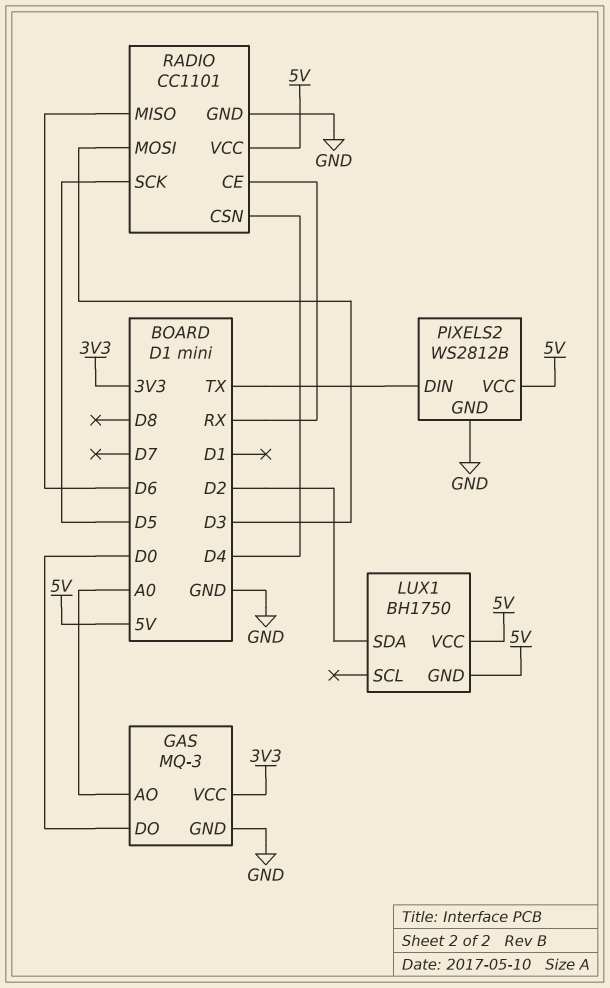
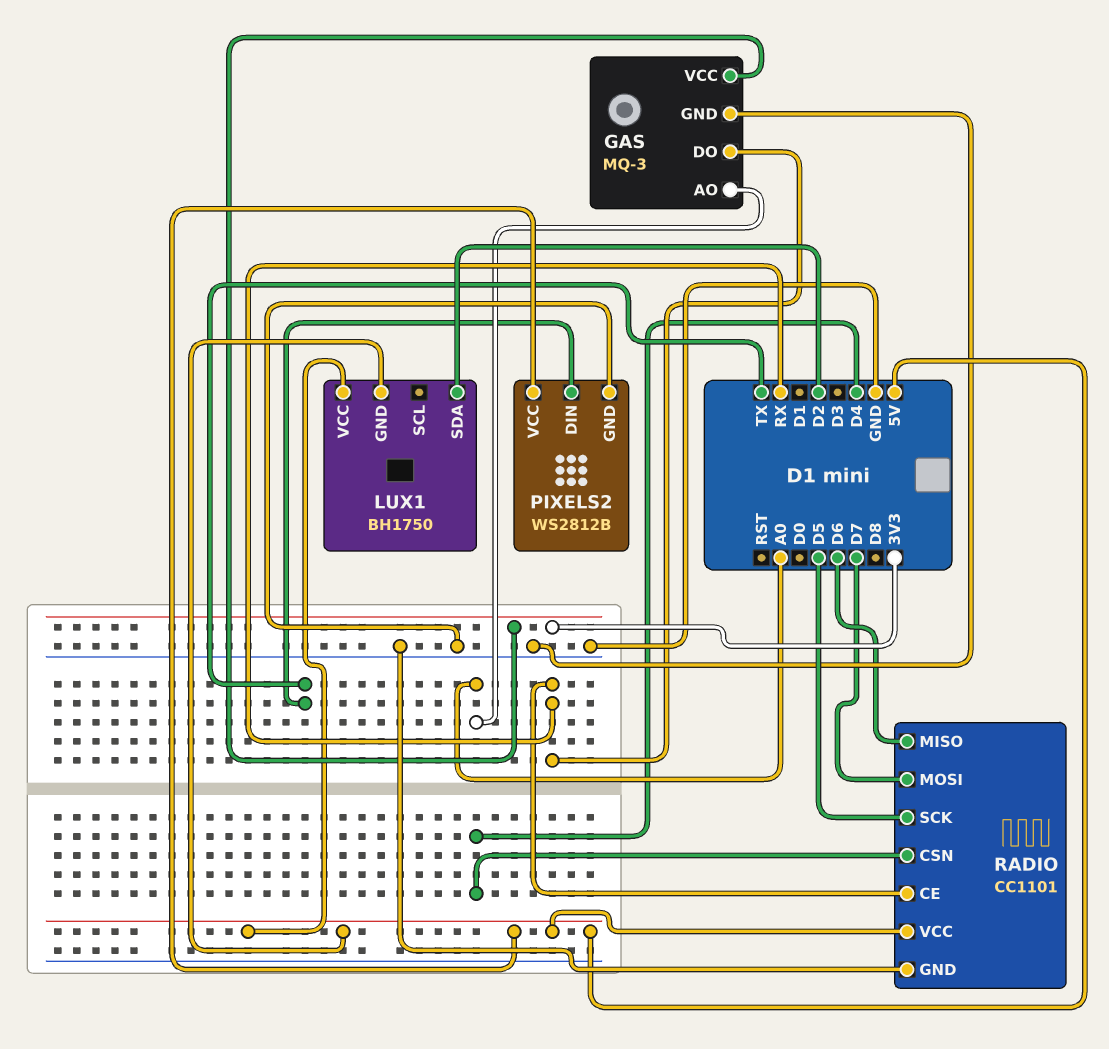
GAS pin DO: D0 -> RX
RADIO pin MOSI: D3 -> D7

